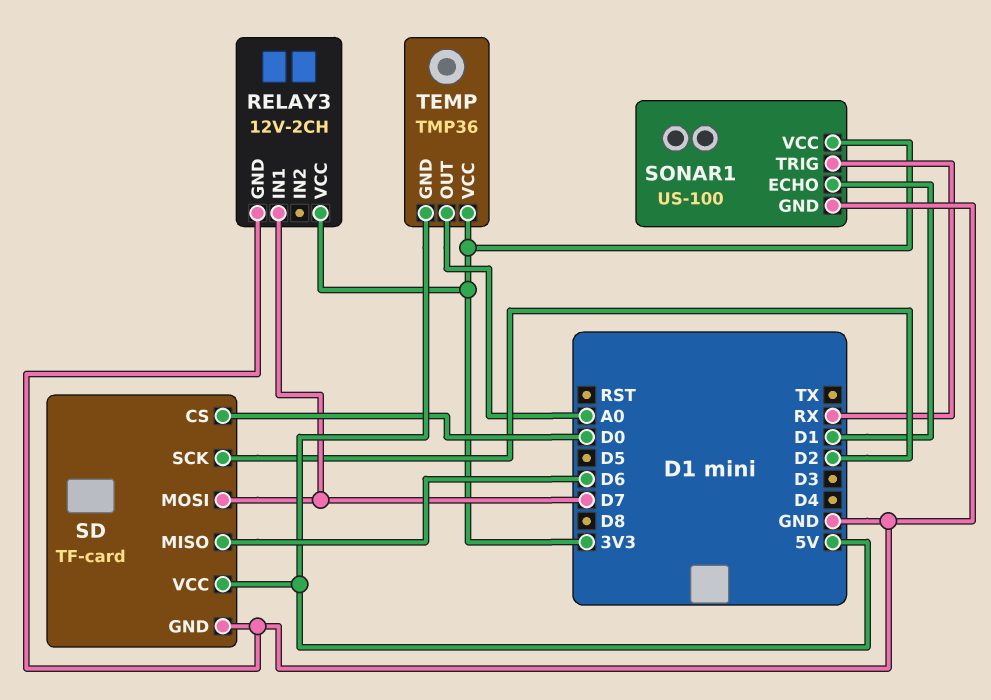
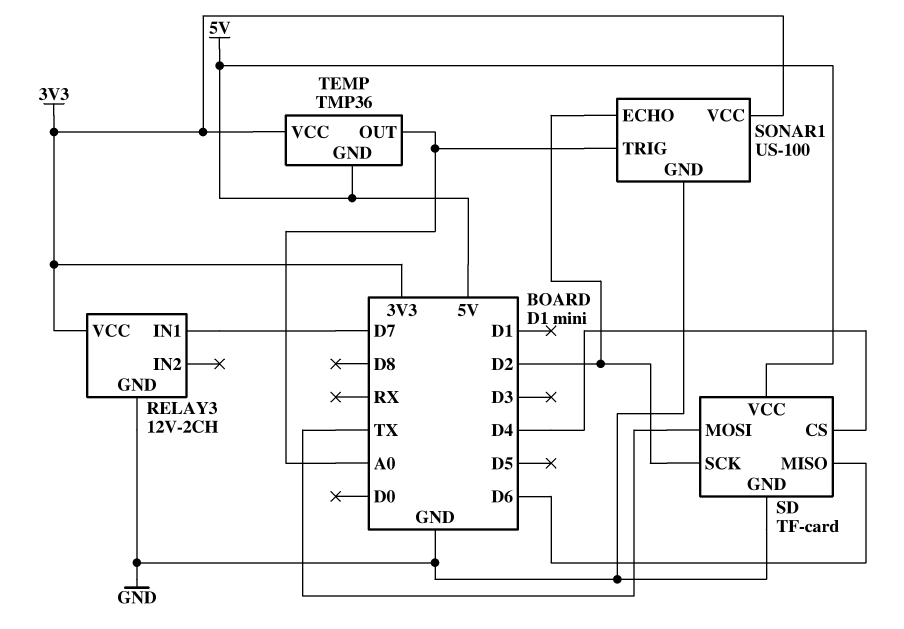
SD pin CS: D0 -> D4
SD pin MOSI: D7 -> TX
SONAR1 pin ECHO: D1 -> D2
SONAR1 pin TRIG: RX -> A0

